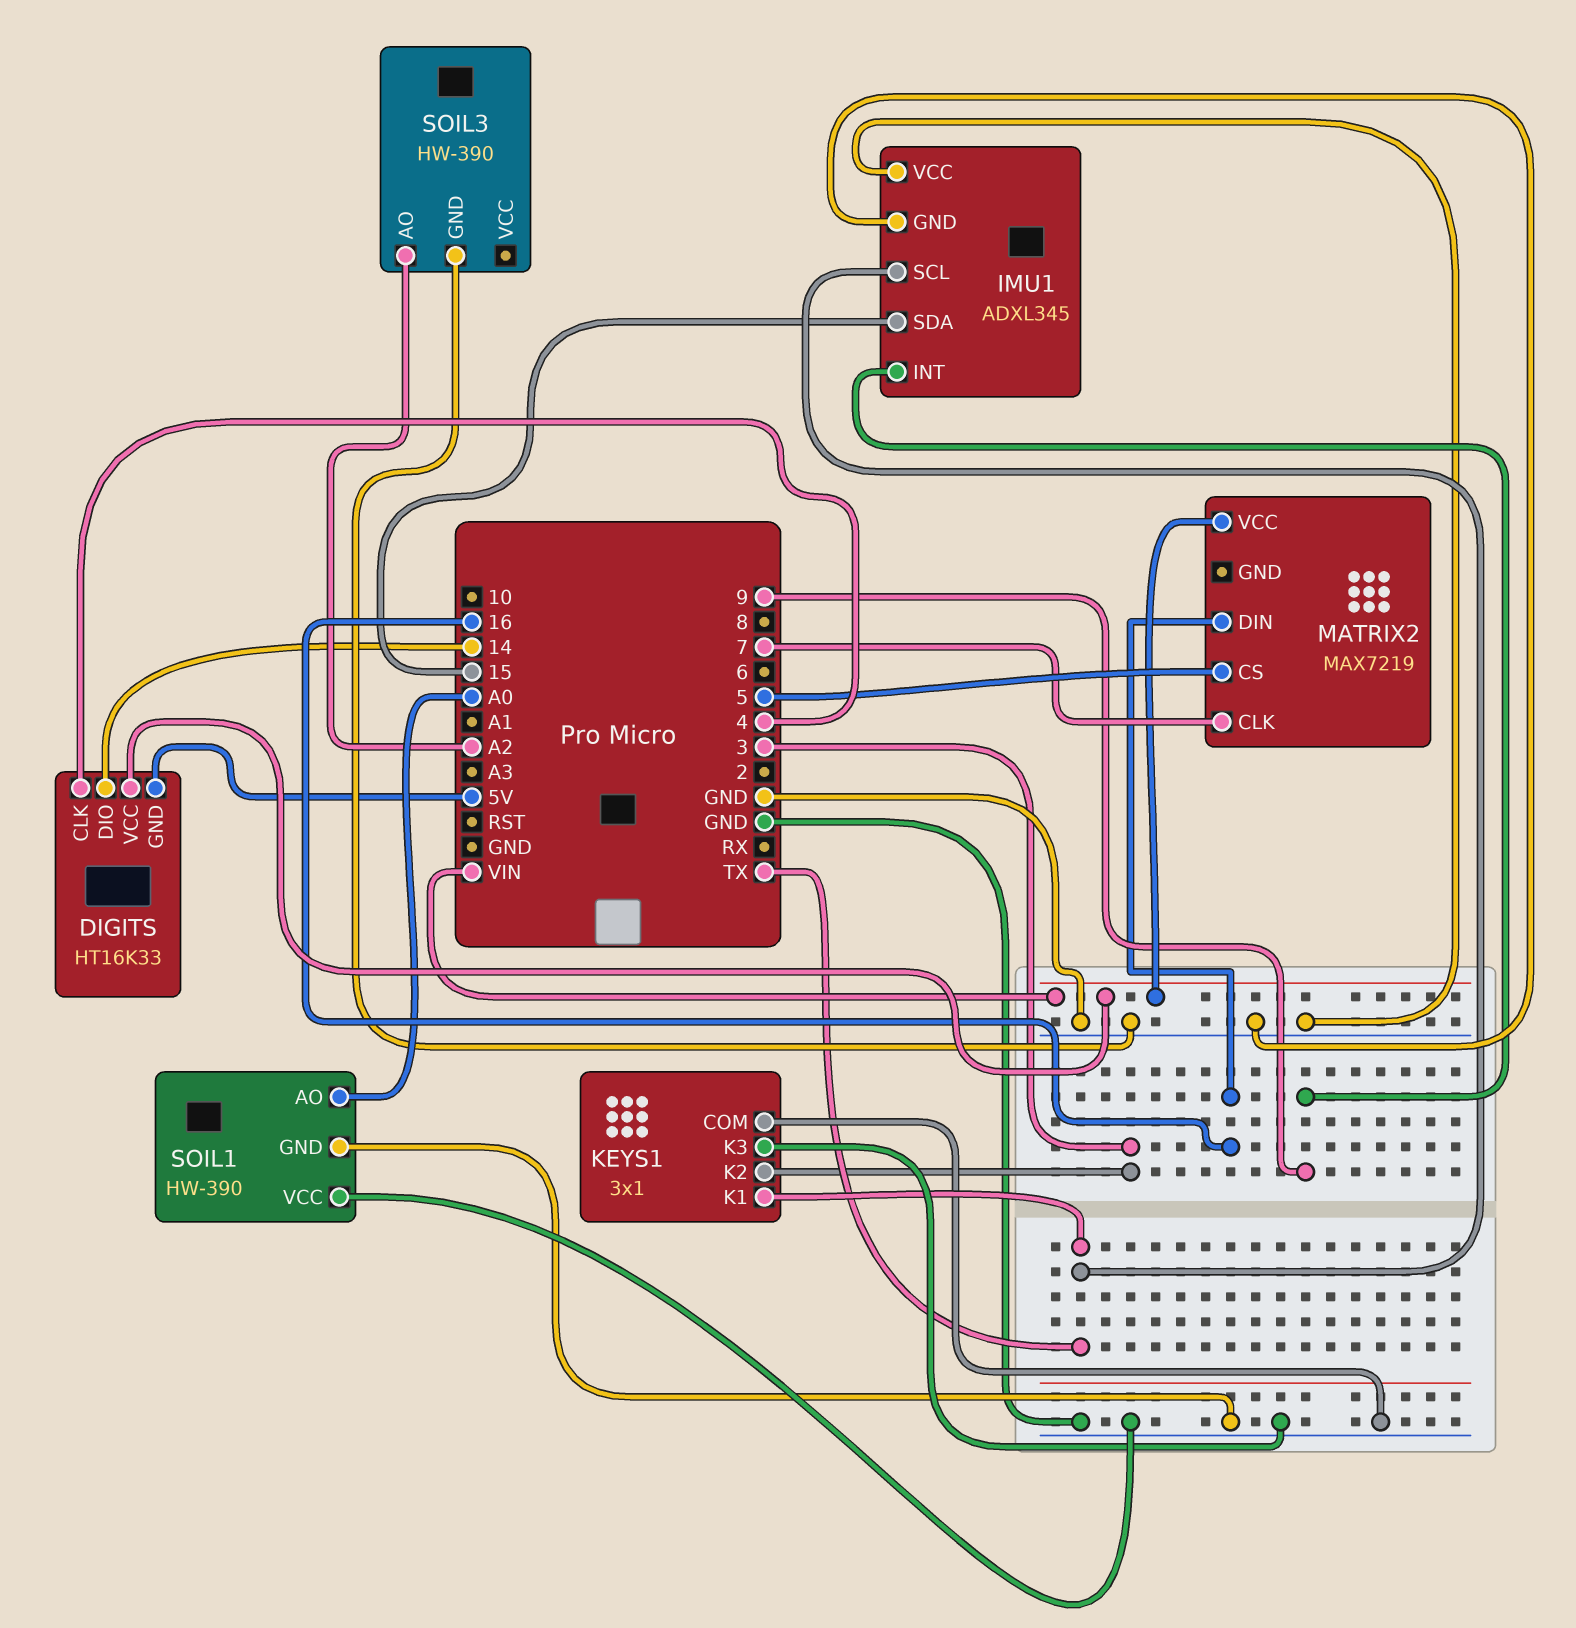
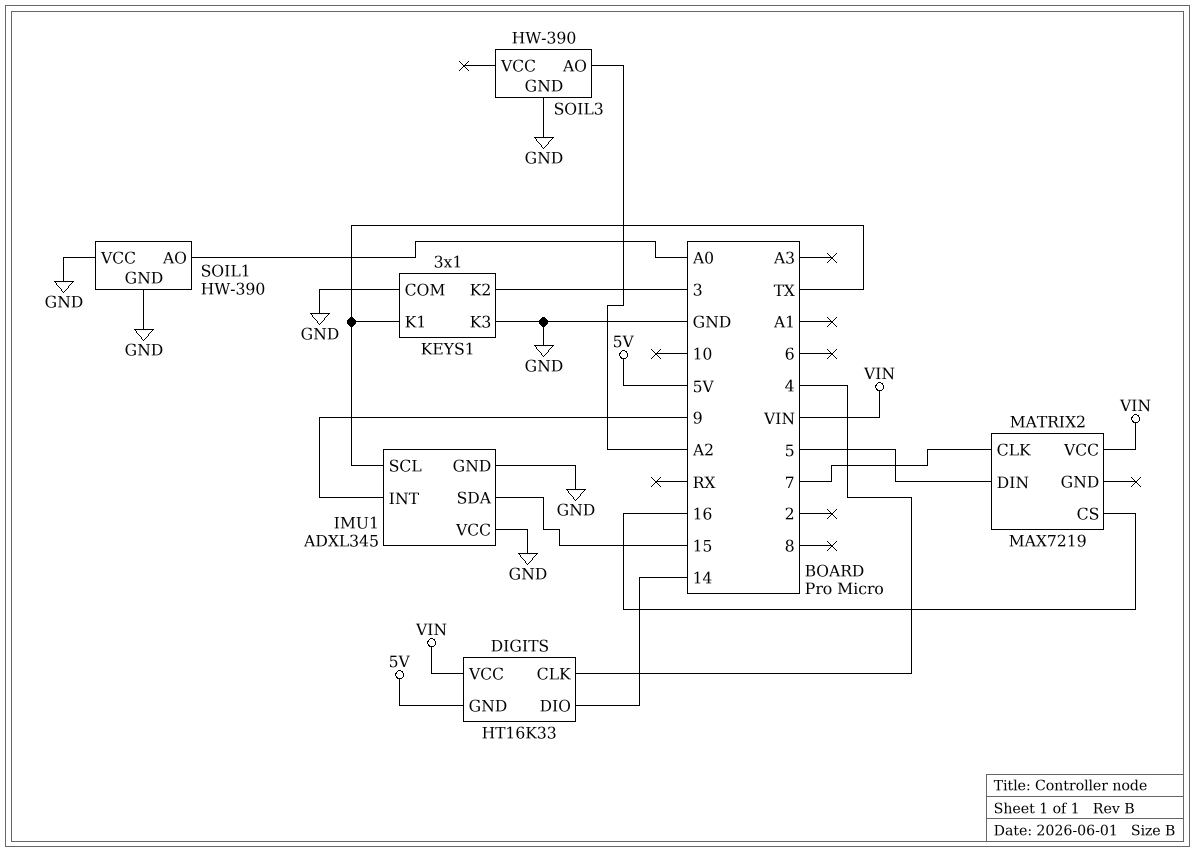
MATRIX2 pin CS: 5 -> 16
MATRIX2 pin DIN: 16 -> 5

